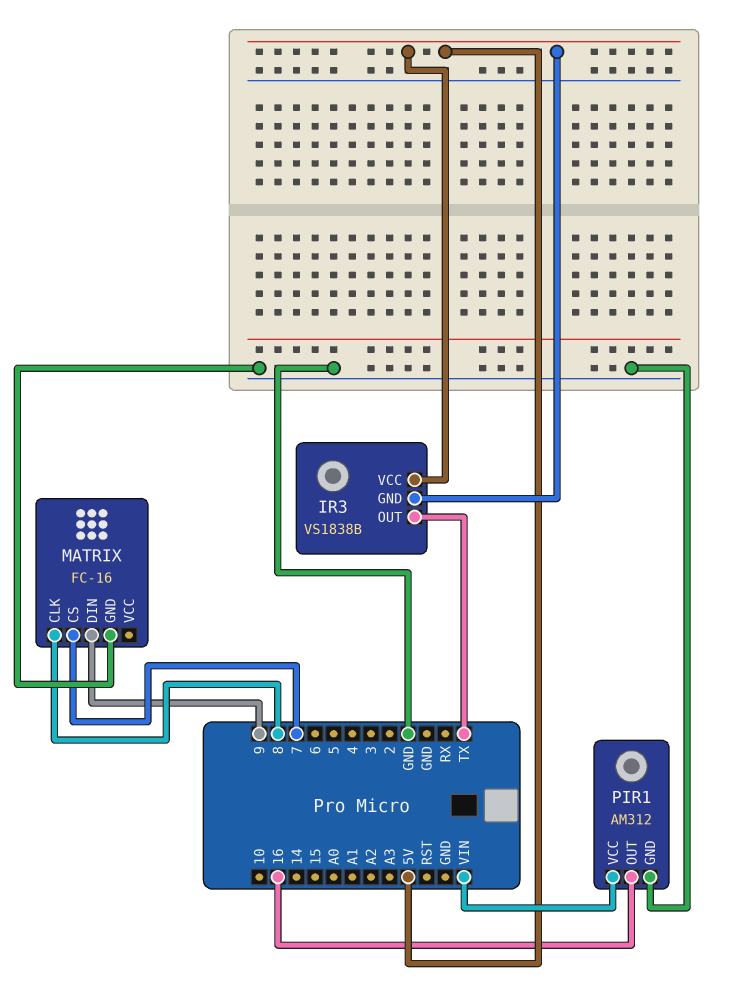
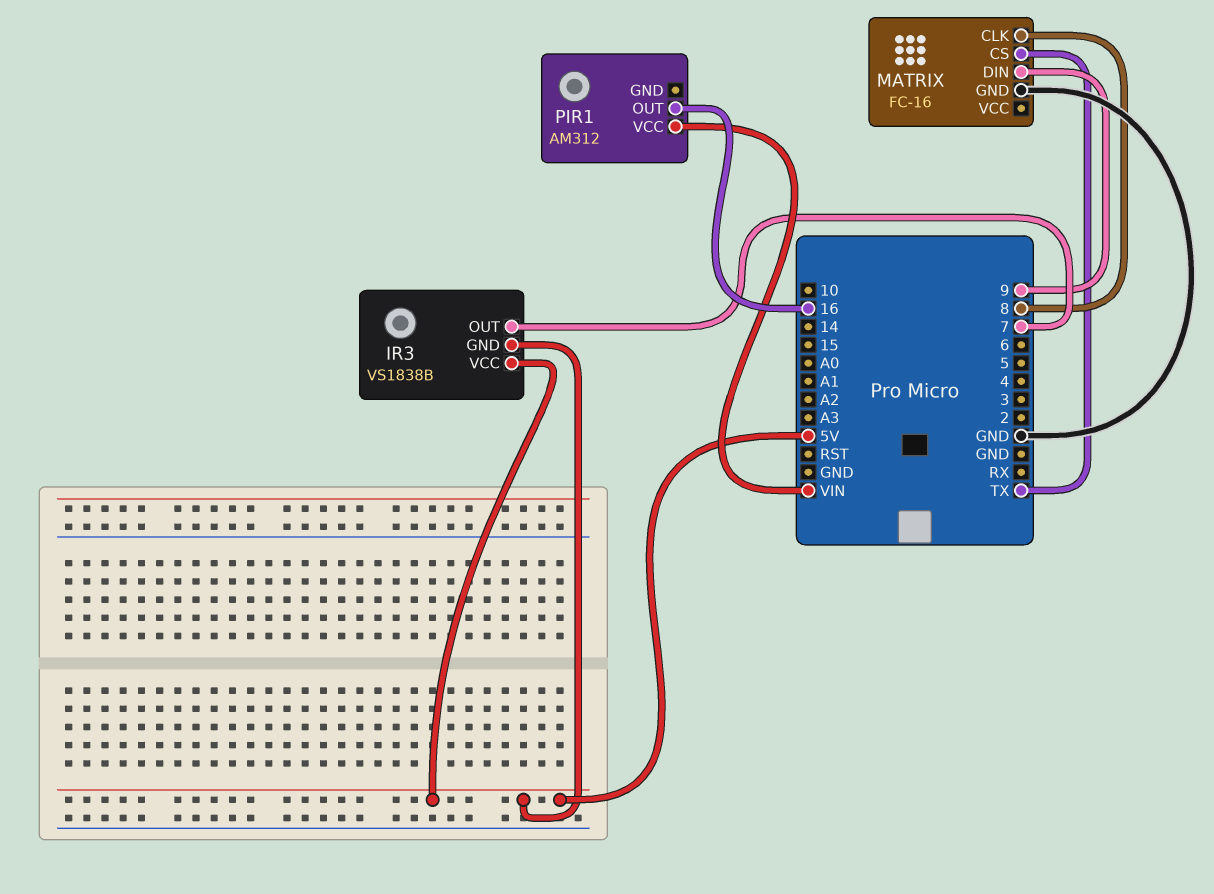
IR3 pin OUT: TX -> 7
MATRIX pin CS: 7 -> TX
PIR1 pin GND: GND -> none

